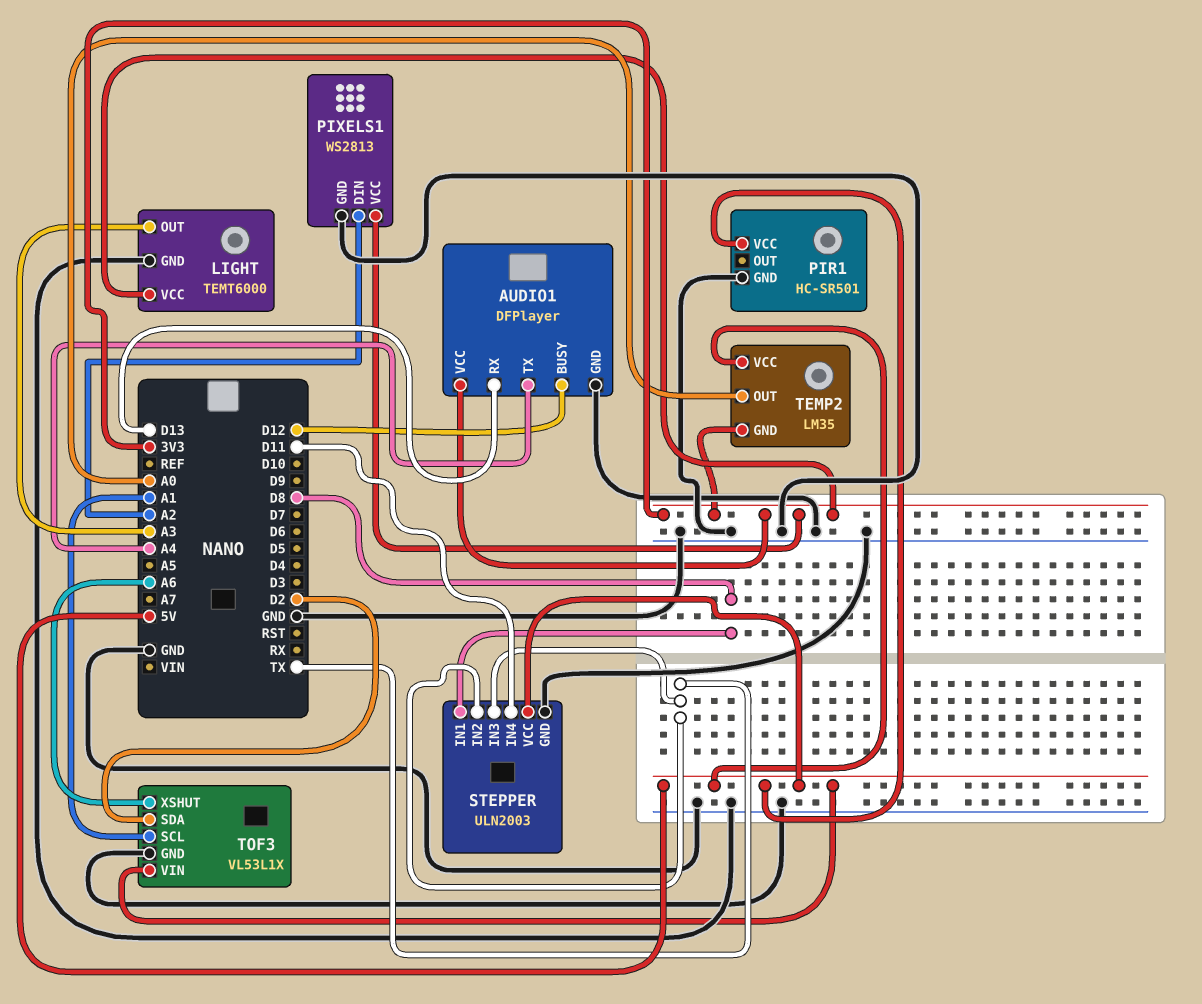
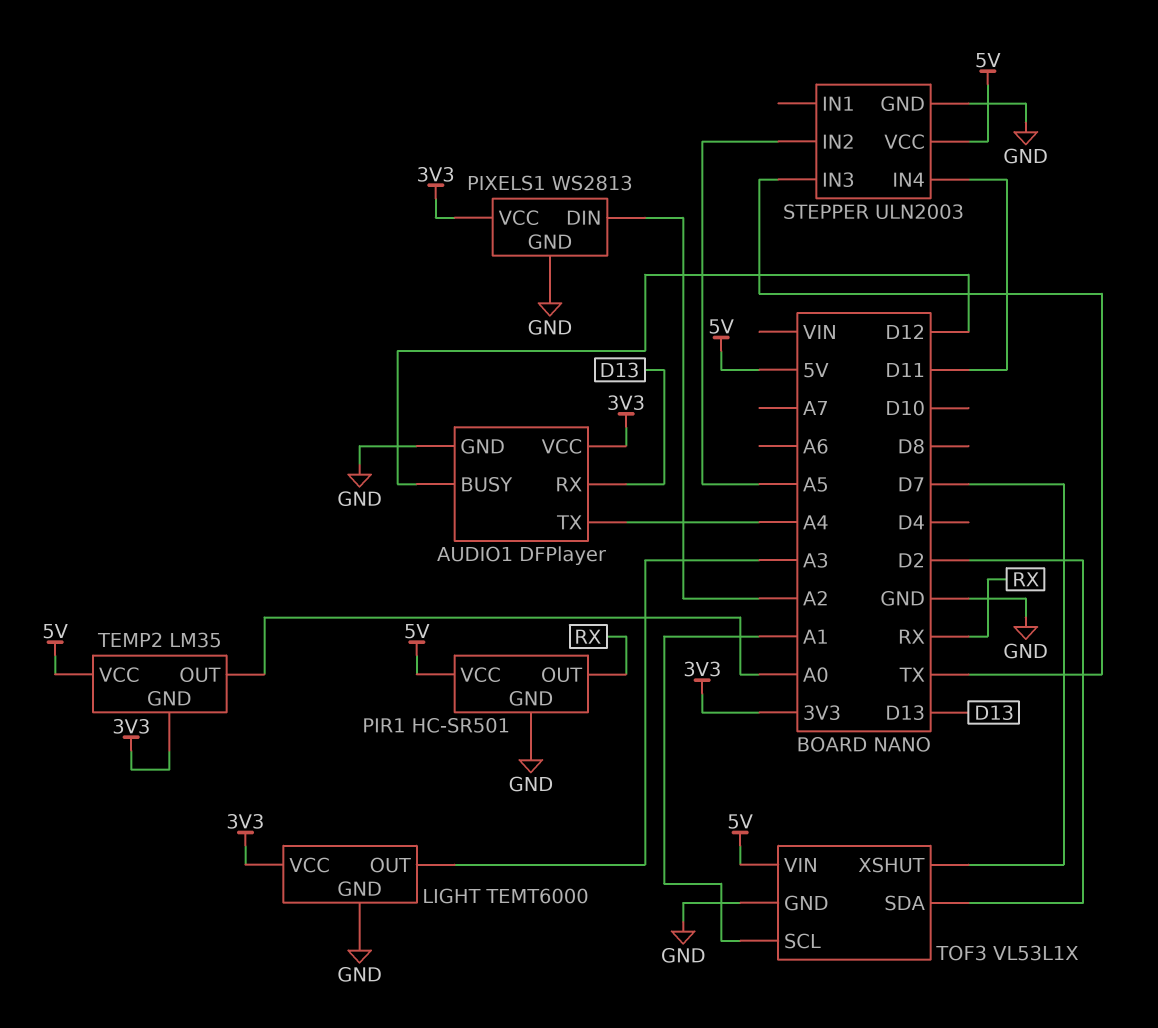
PIR1 pin OUT: none -> RX
STEPPER pin IN1: D8 -> none
STEPPER pin IN2: TX -> A5
TOF3 pin XSHUT: A6 -> D7

